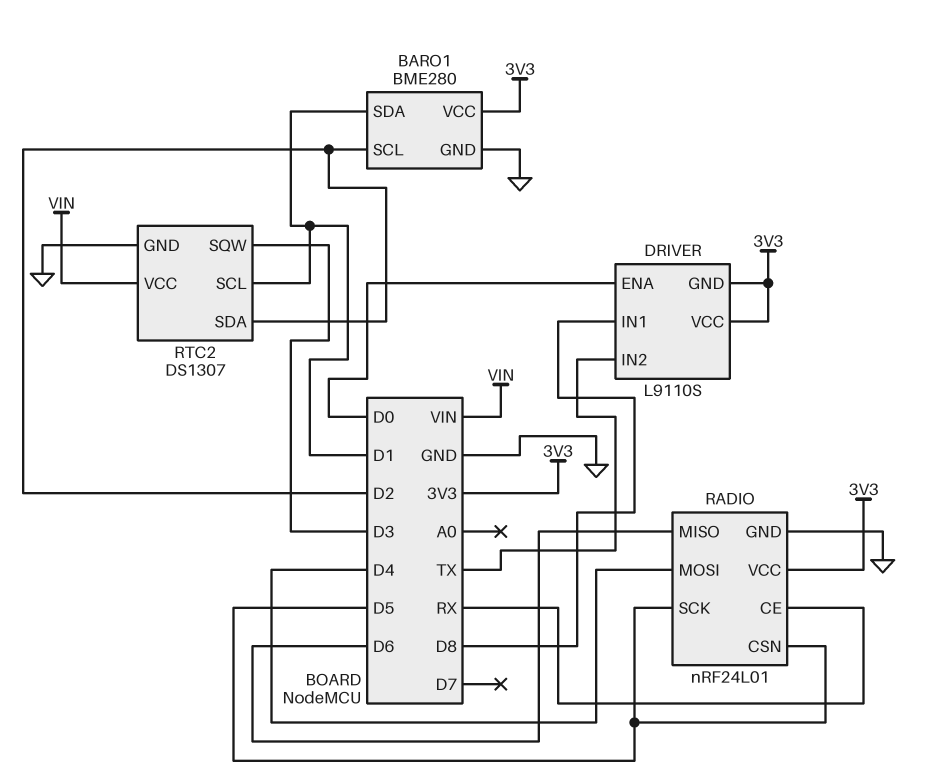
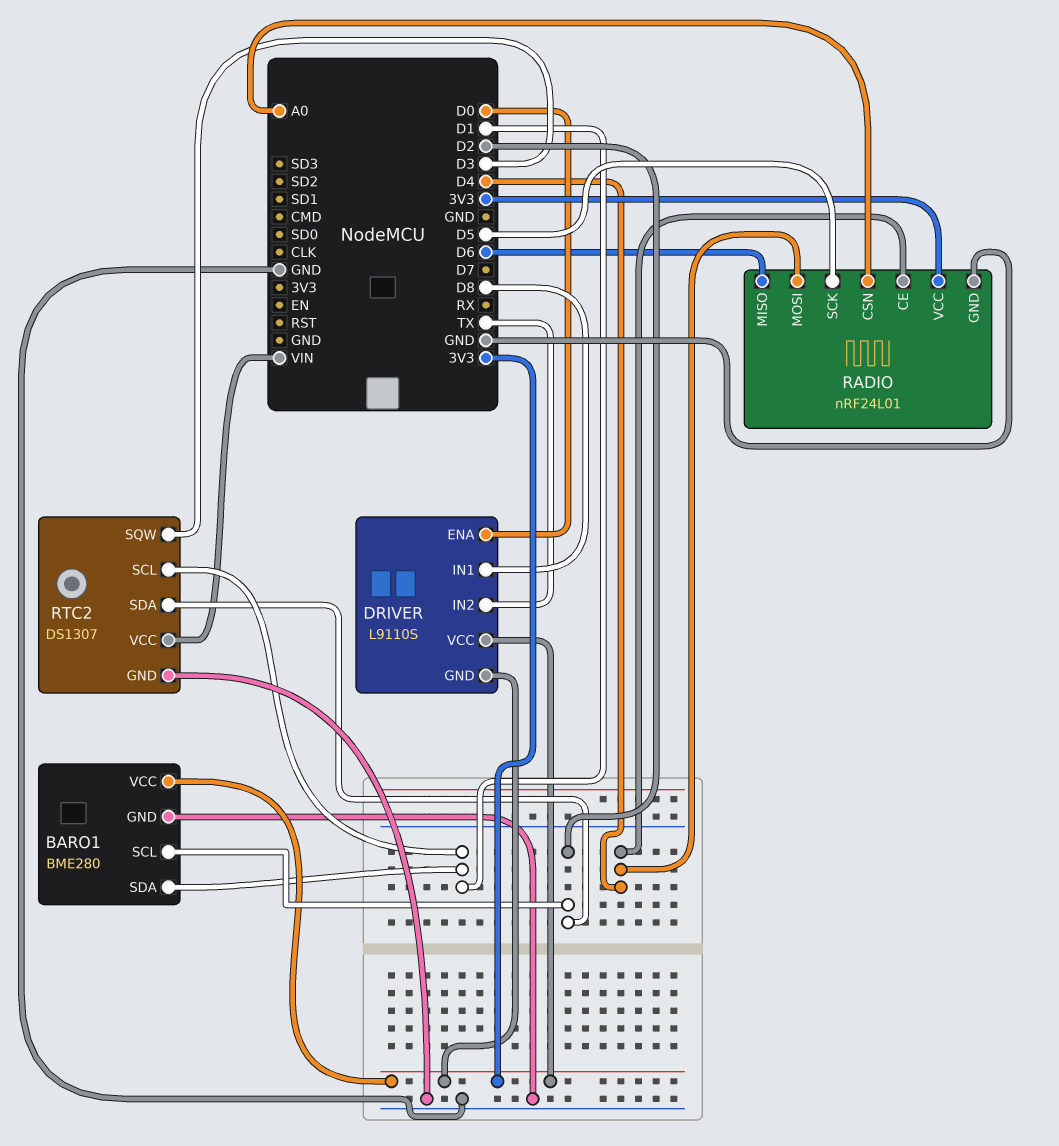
RADIO pin CE: RX -> D4
RADIO pin CSN: D5 -> A0

